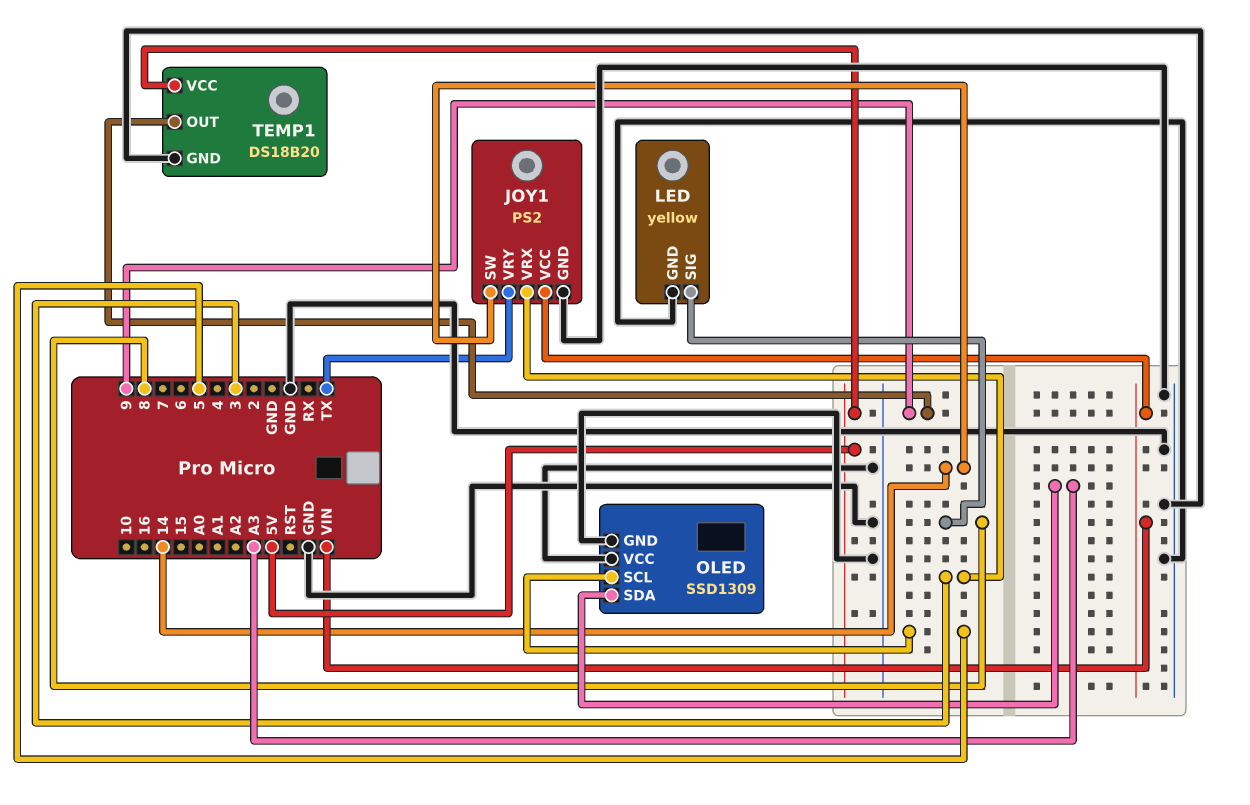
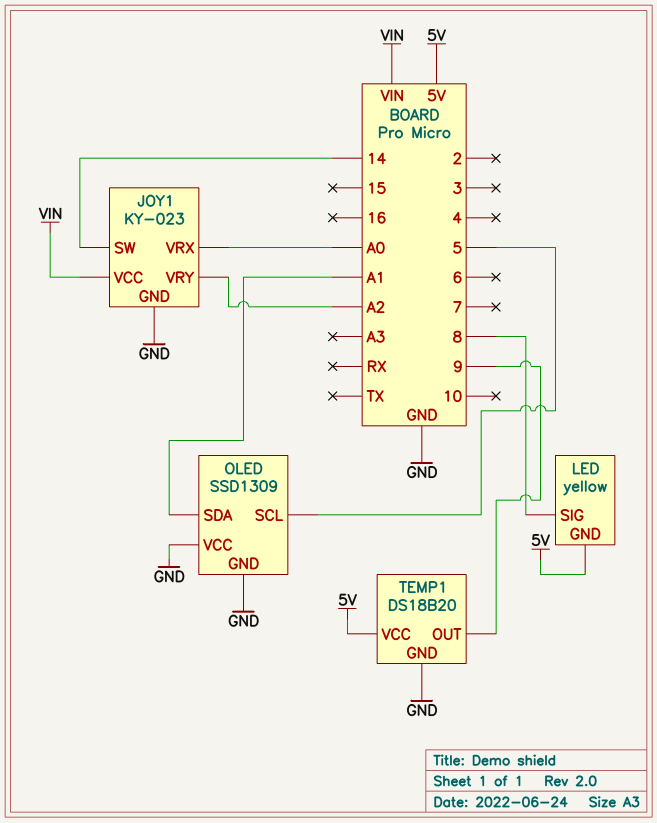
JOY1: PS2 -> KY-023
JOY1 pin VRX: 3 -> A0
JOY1 pin VRY: TX -> A2
LED pin GND: GND -> 5V
OLED pin SDA: A3 -> A1

